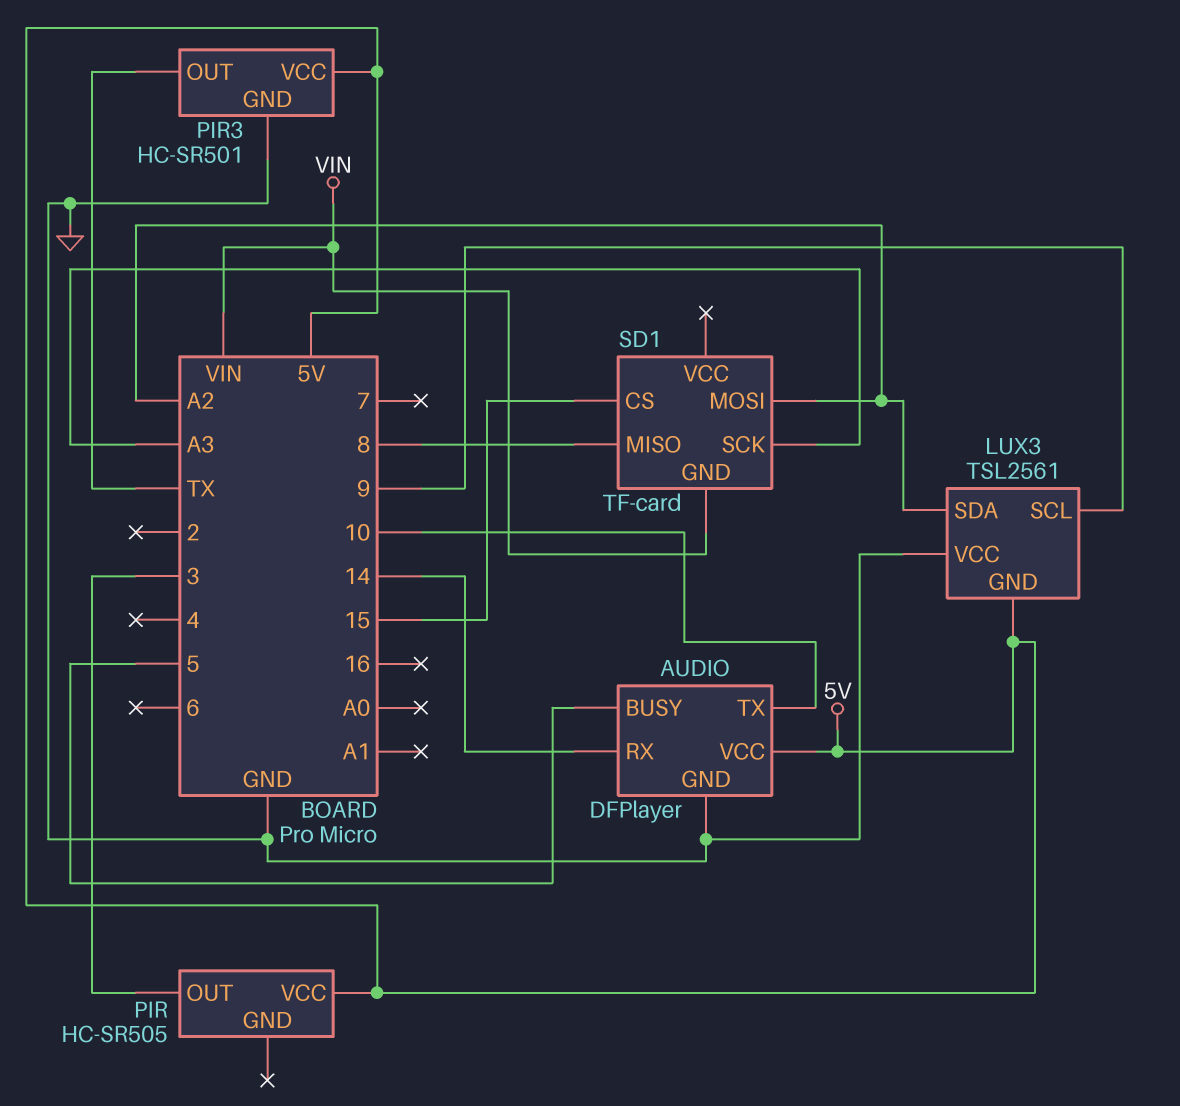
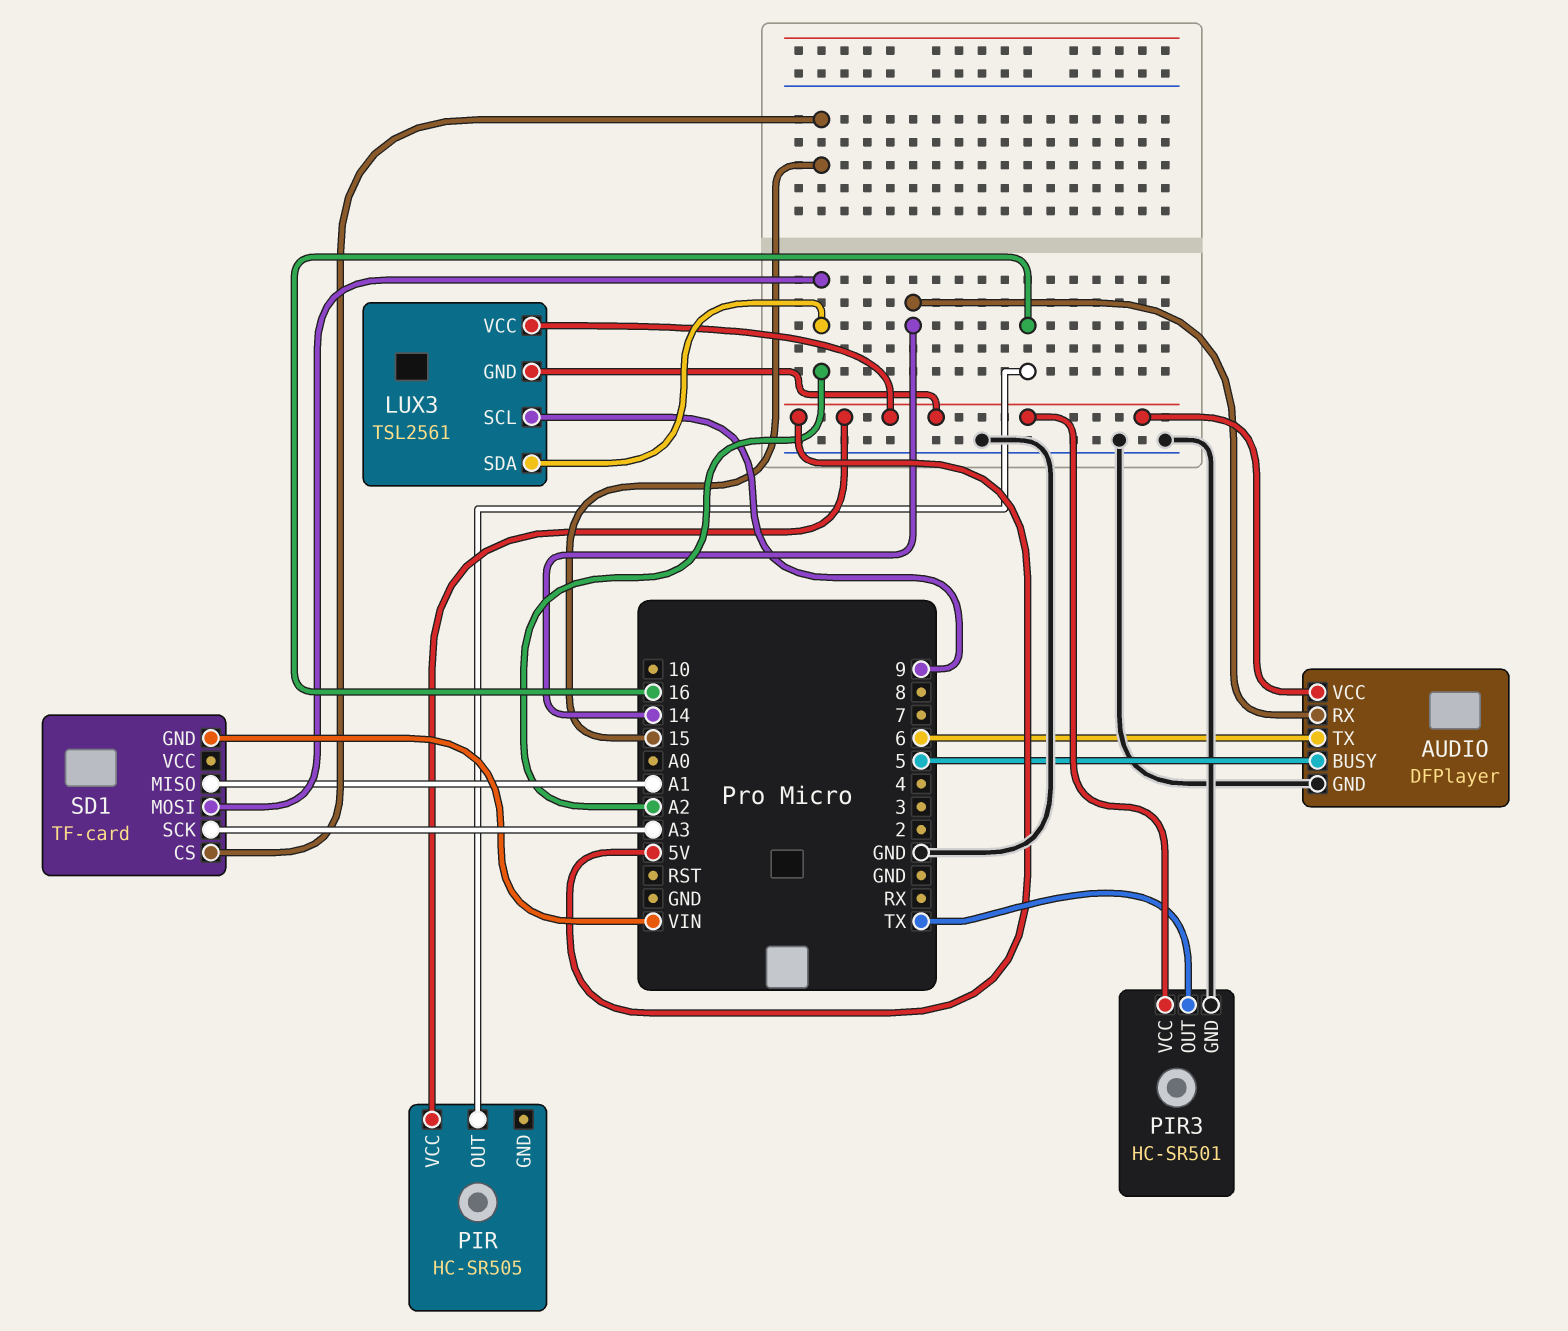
AUDIO pin TX: 10 -> 6
LUX3 pin VCC: GND -> 5V
PIR pin OUT: 3 -> 16
SD1 pin MISO: 8 -> A1

